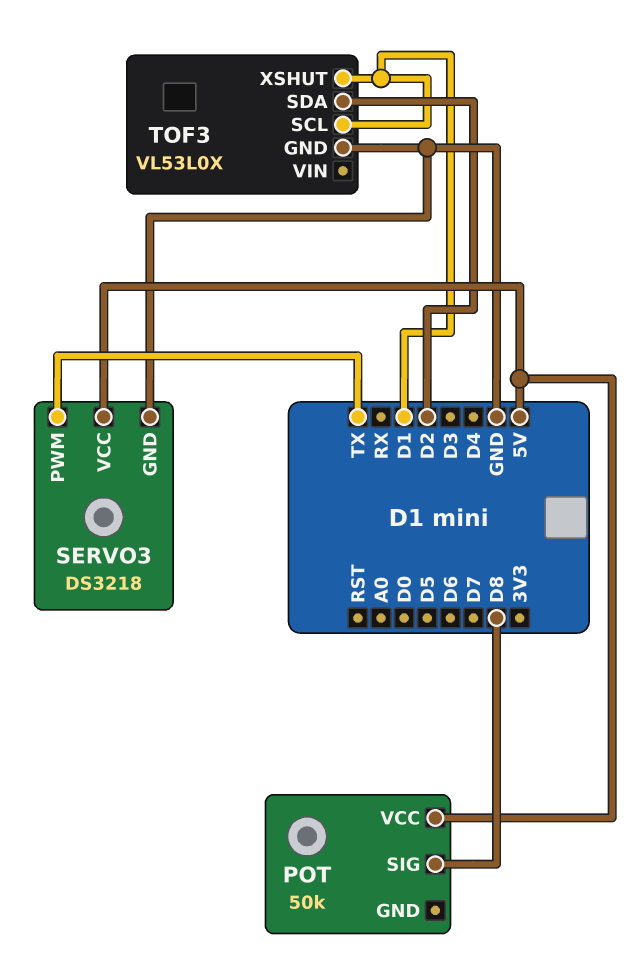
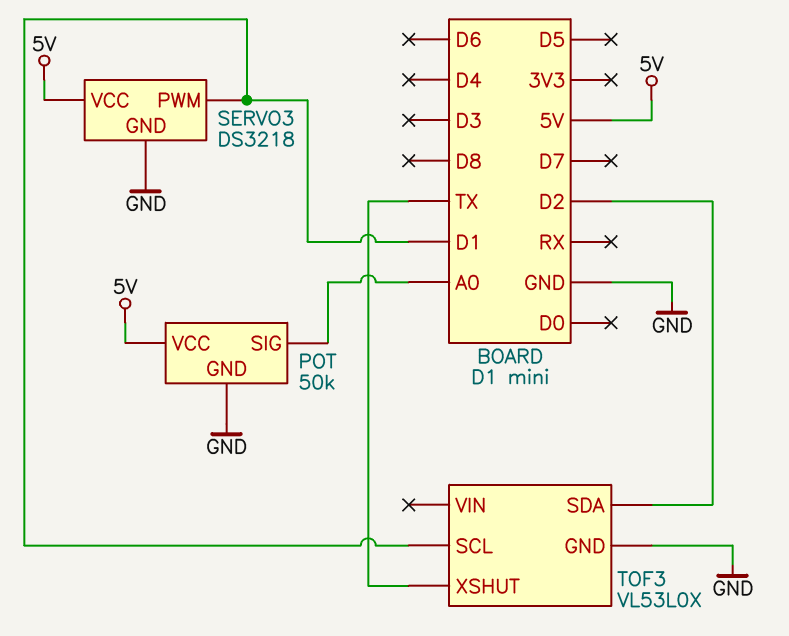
POT pin GND: none -> GND
POT pin SIG: D8 -> A0
SERVO3 pin PWM: TX -> D1
TOF3 pin XSHUT: D1 -> TX

